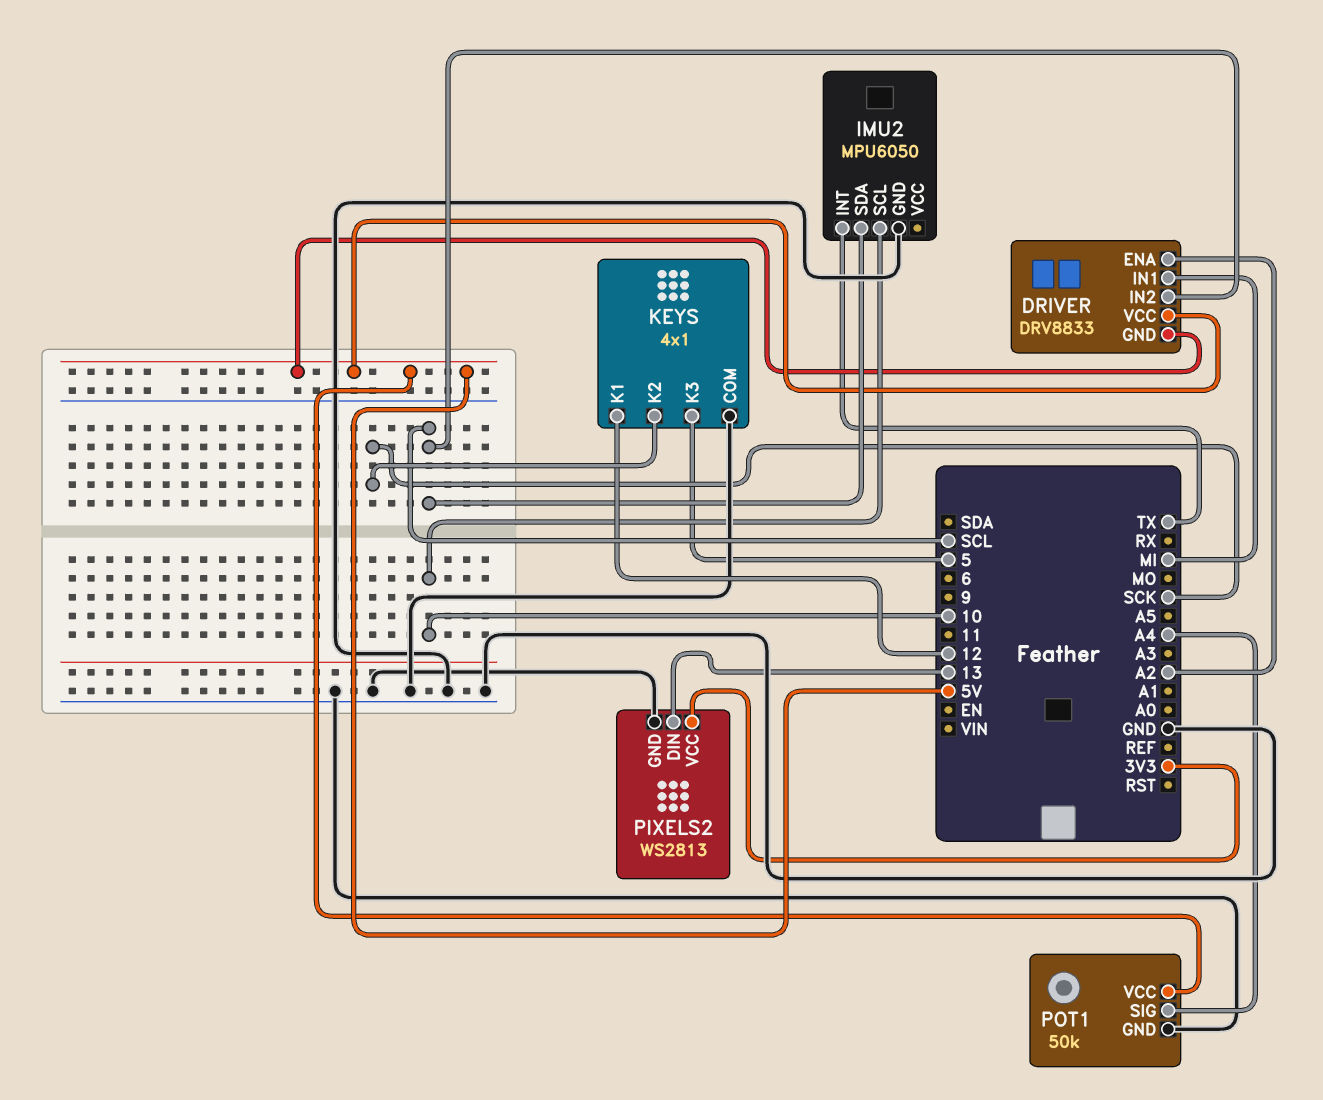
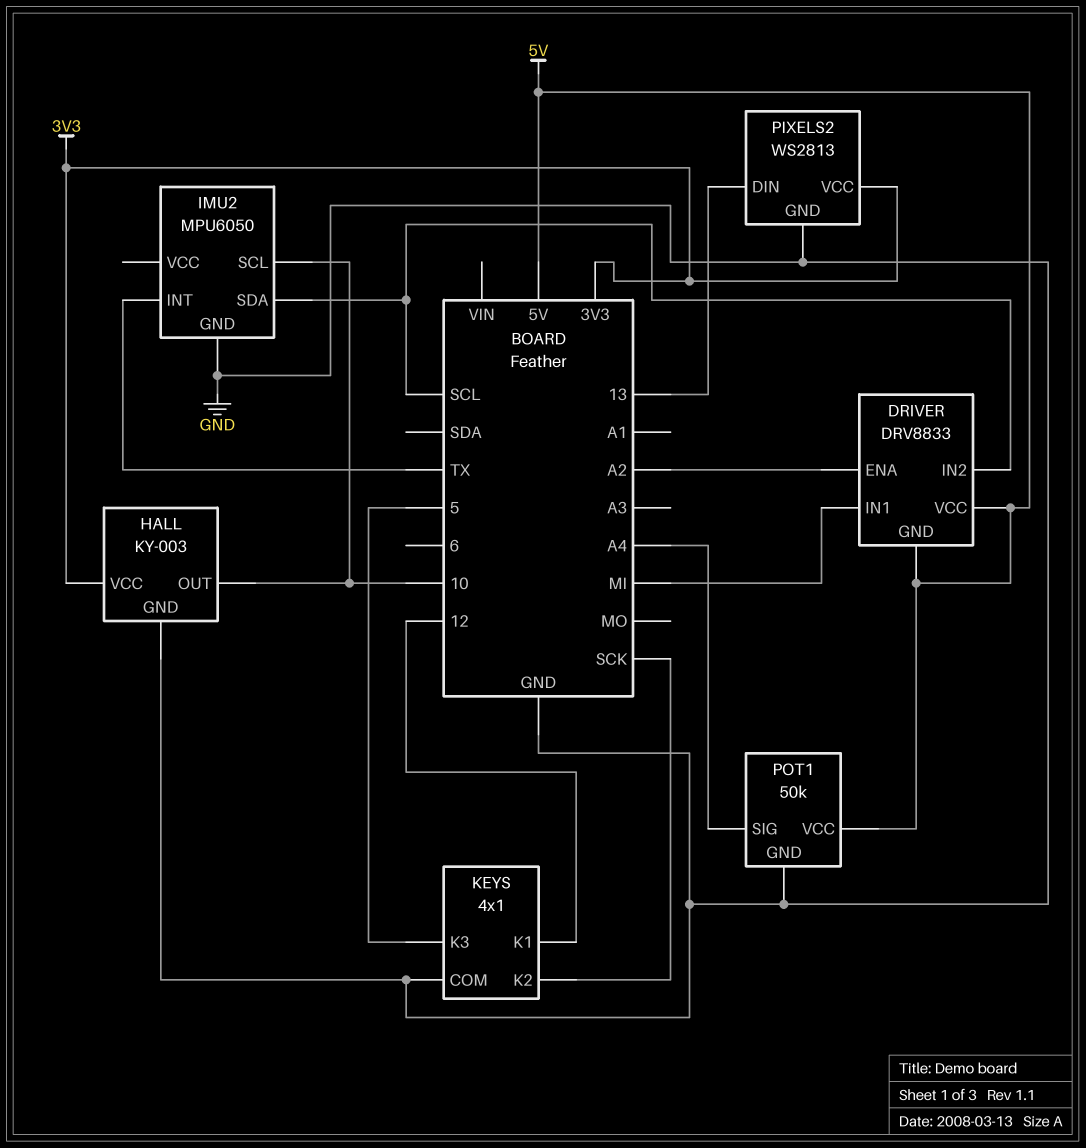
HALL: none -> KY-003
HALL pin GND: none -> GND
HALL pin OUT: none -> 10
HALL pin VCC: none -> 3V3

